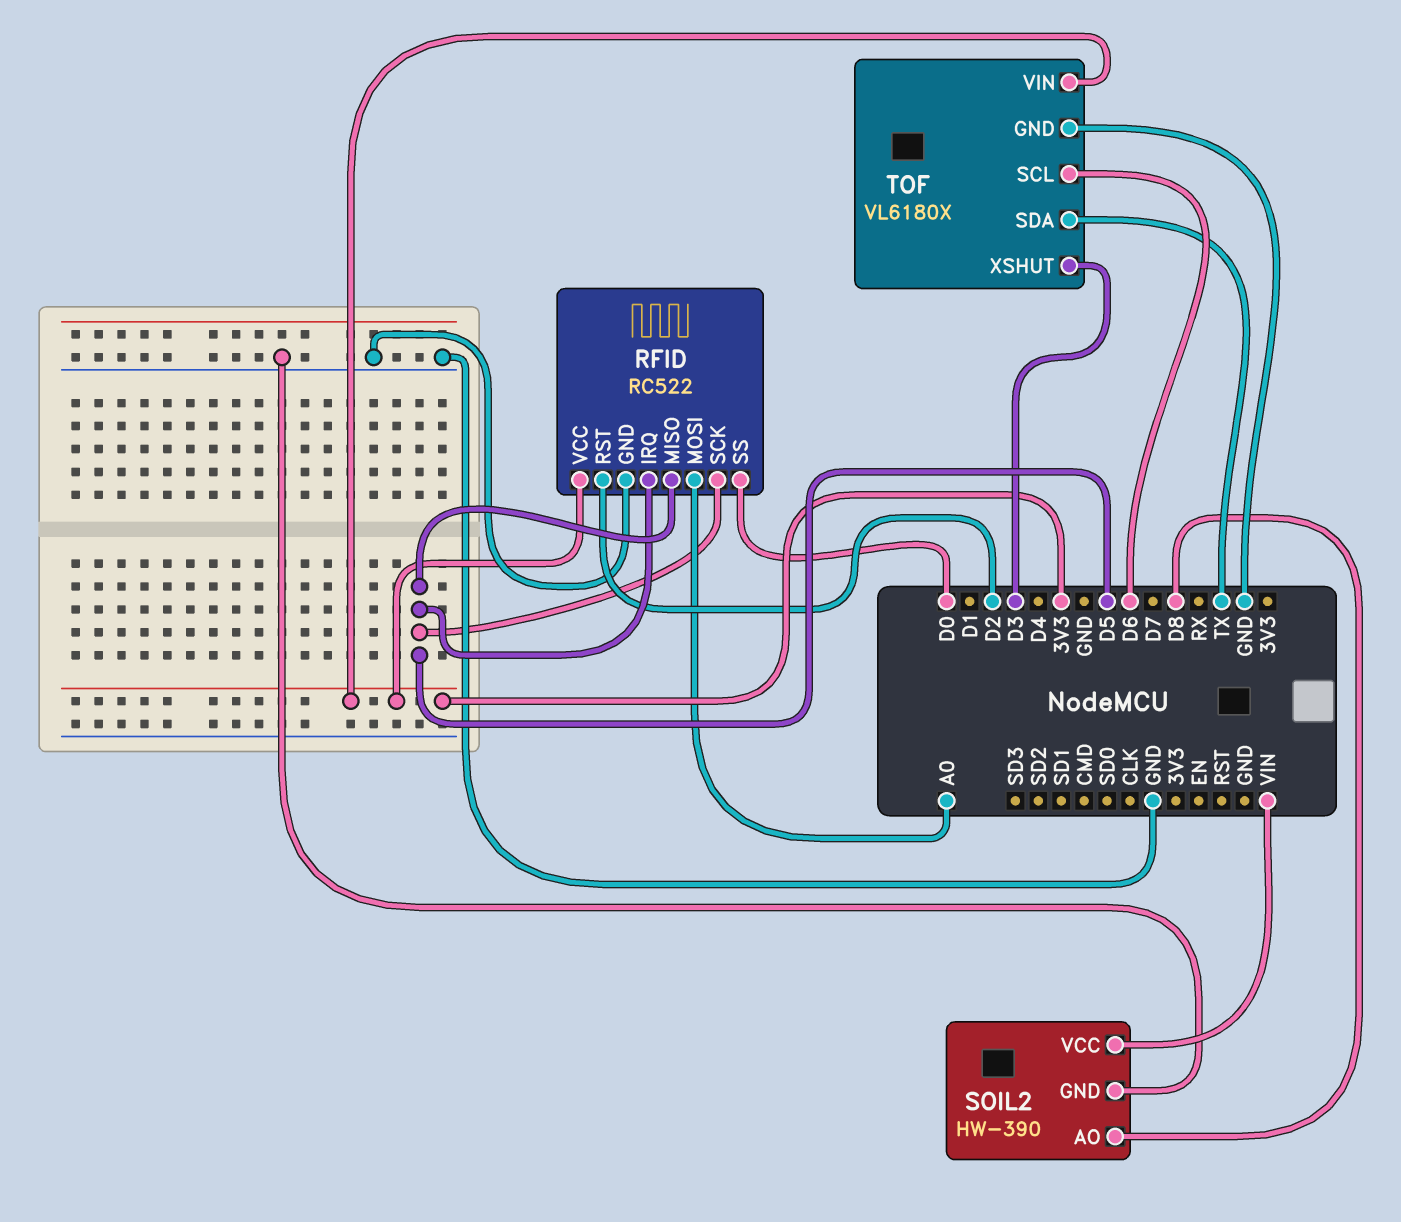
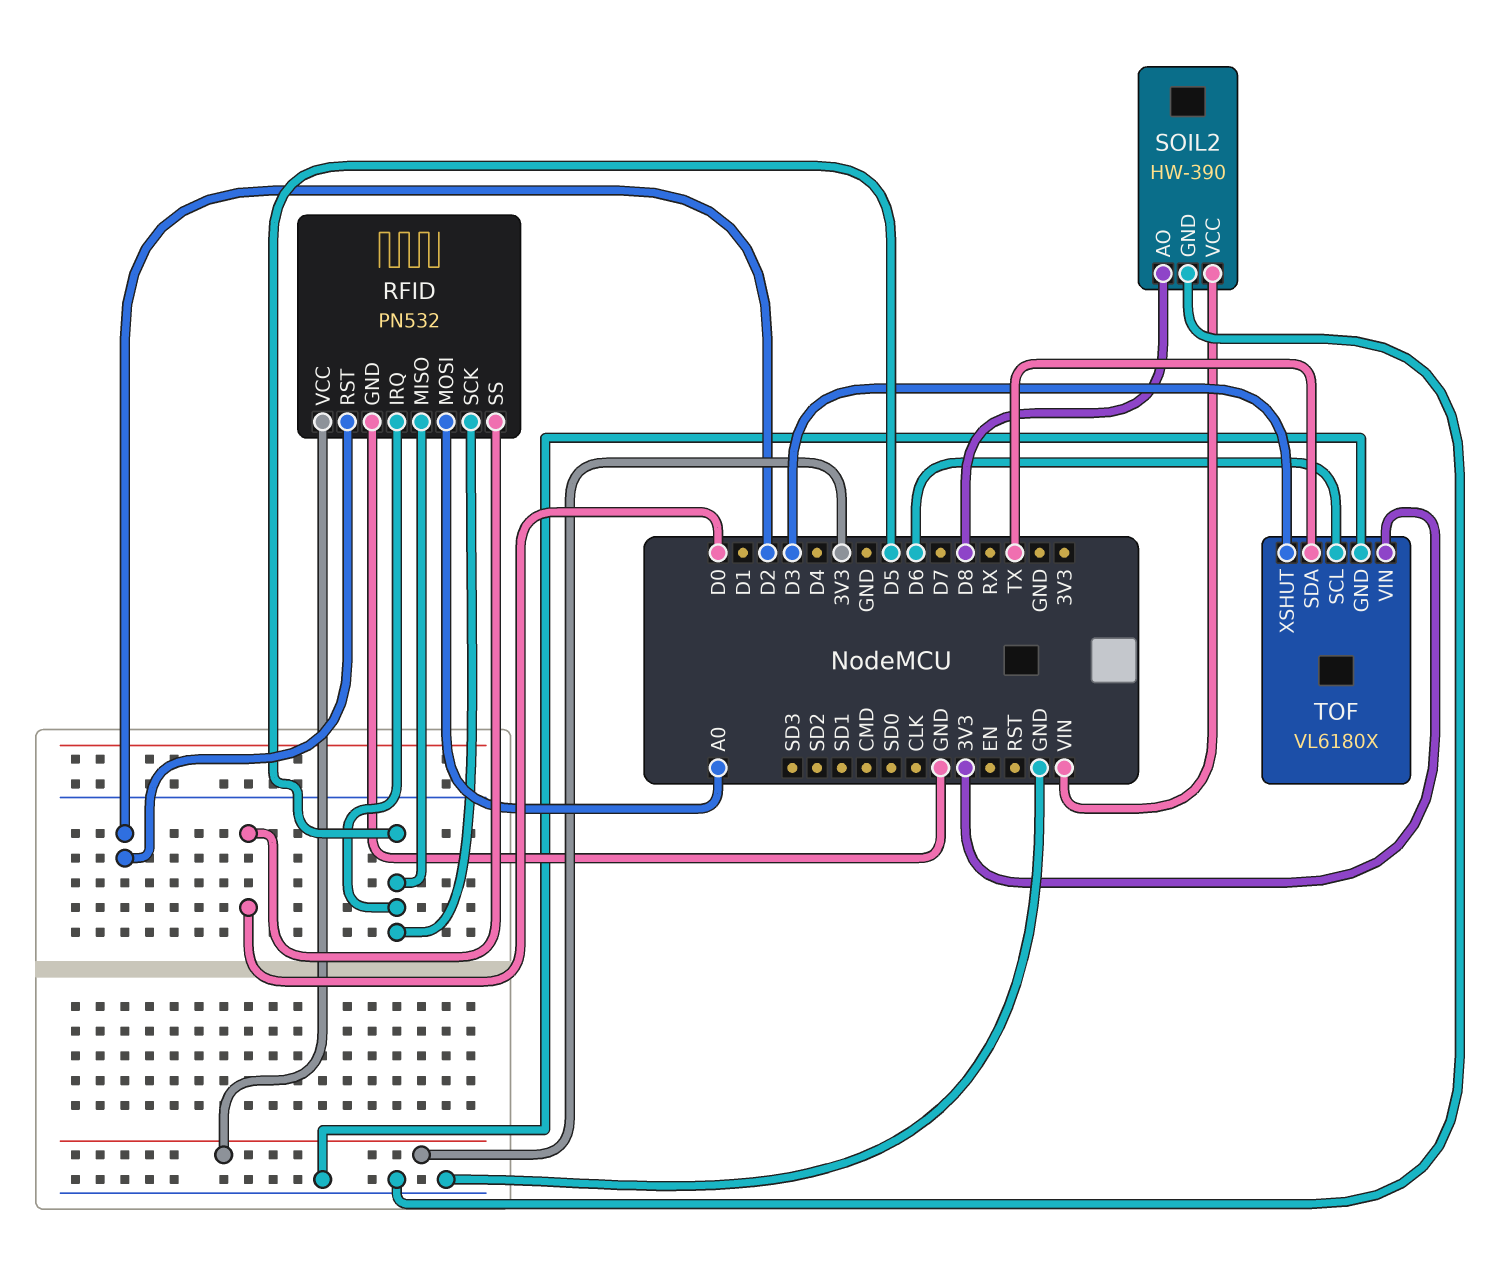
RFID: RC522 -> PN532

